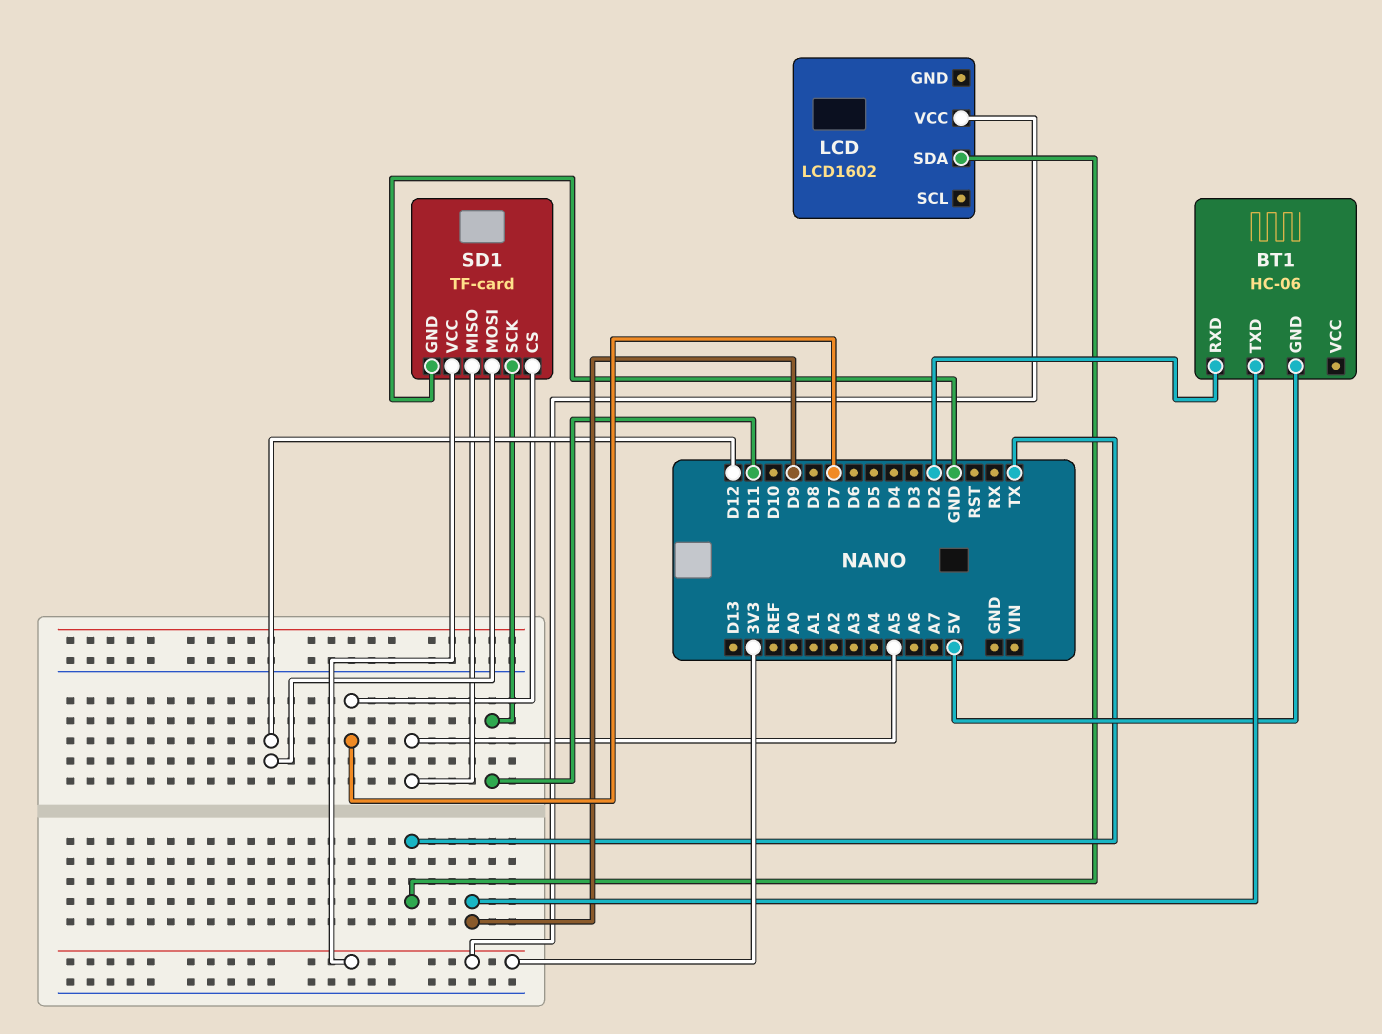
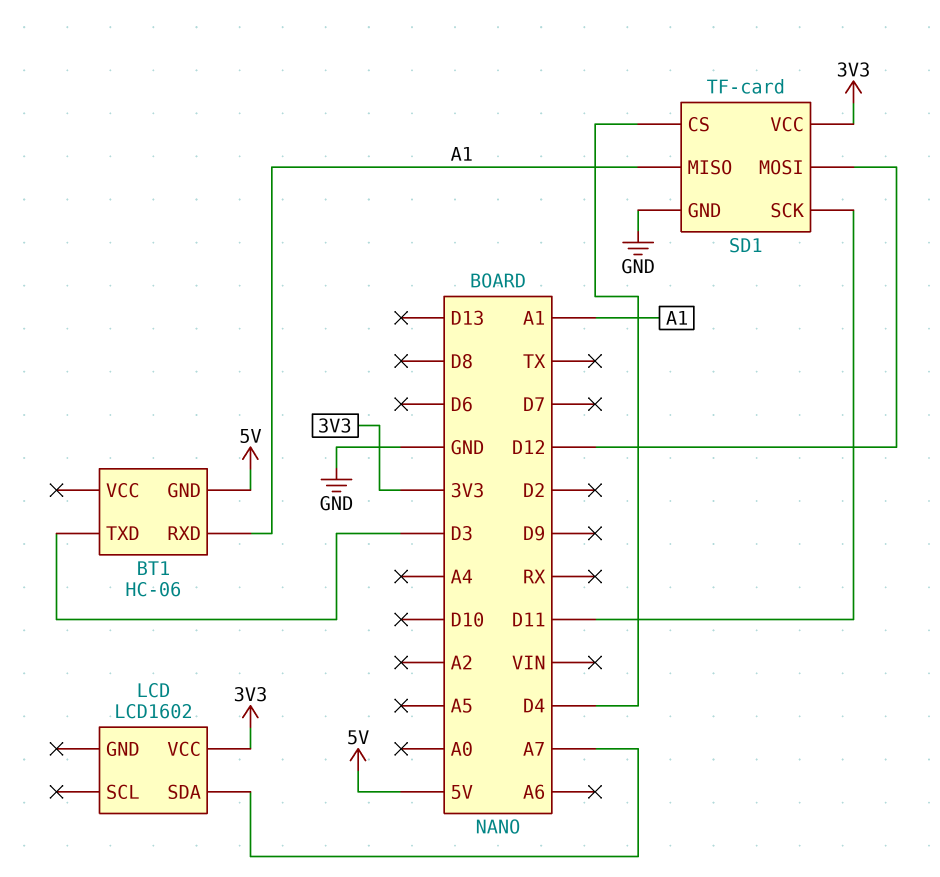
BT1 pin RXD: D2 -> A1
BT1 pin TXD: D9 -> D3
LCD pin SDA: TX -> A7
SD1 pin CS: D7 -> D4
SD1 pin MISO: A5 -> A1

